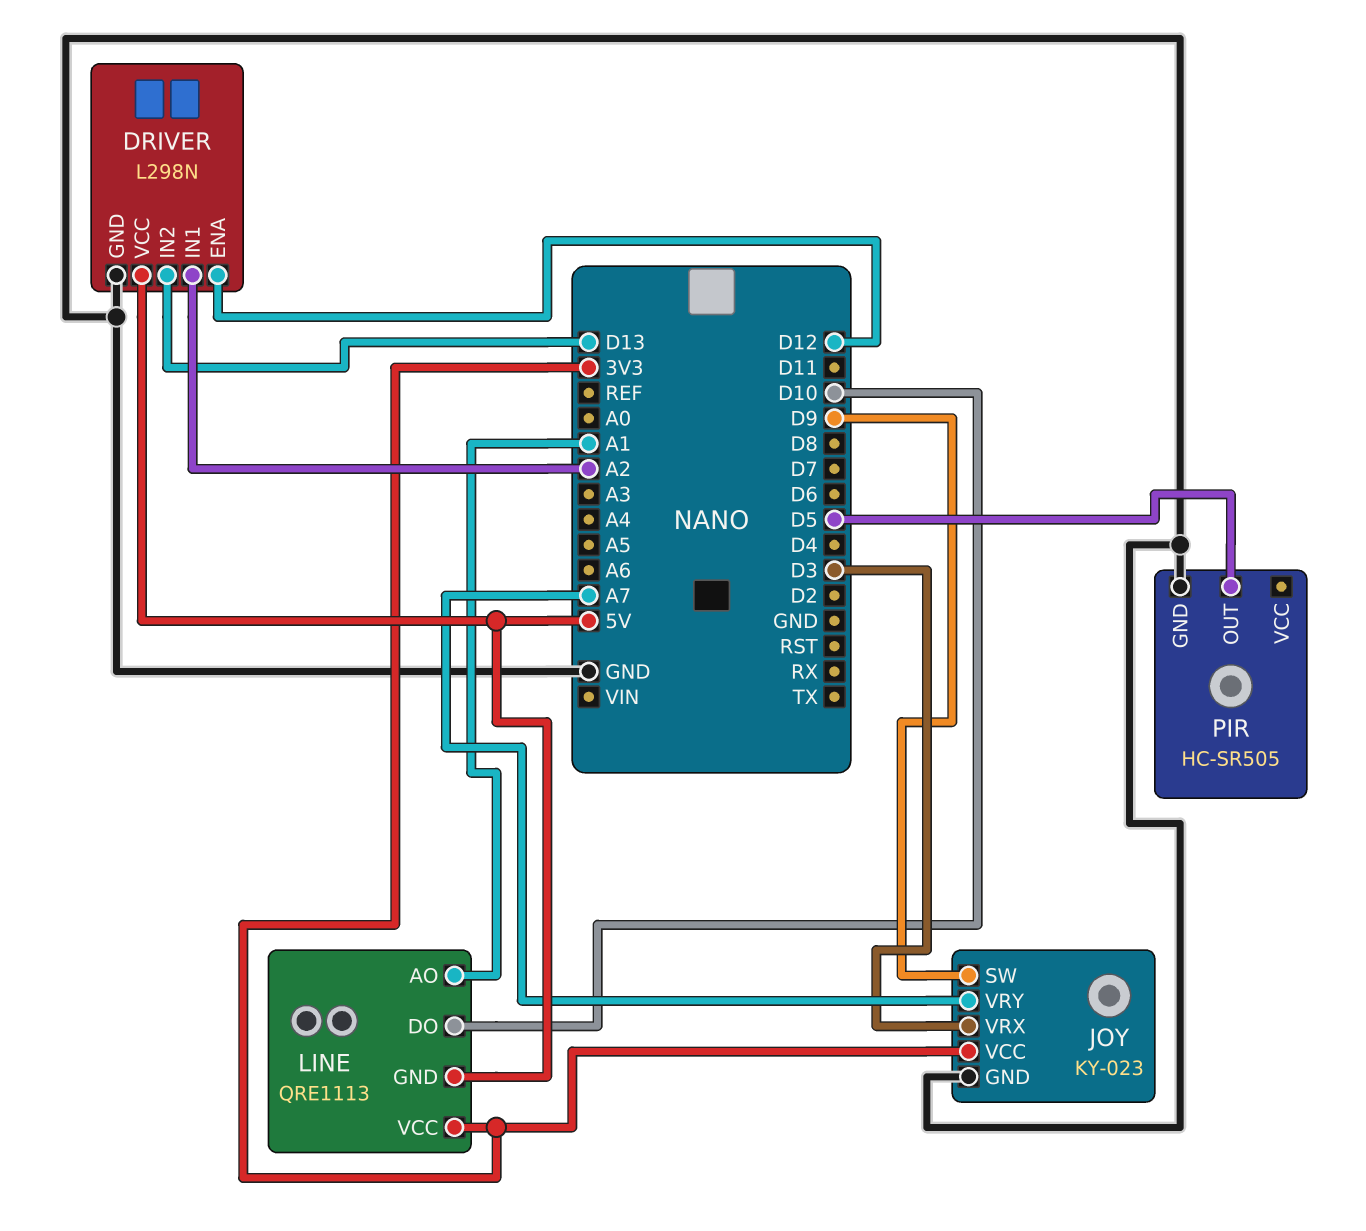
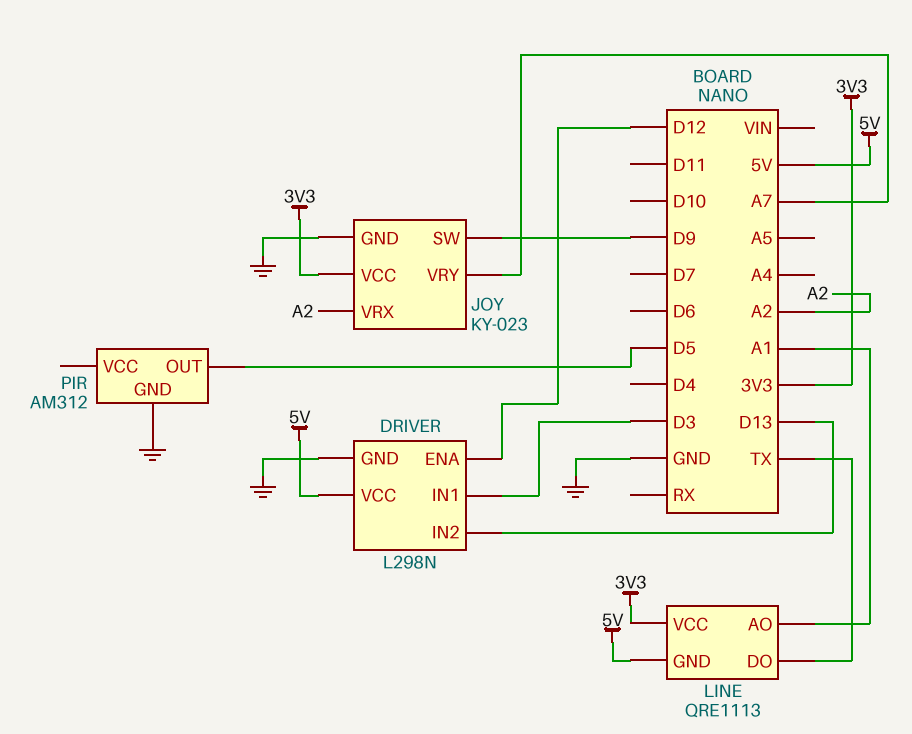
DRIVER pin IN1: A2 -> D3
JOY pin VRX: D3 -> A2
LINE pin DO: D10 -> TX
PIR: HC-SR505 -> AM312

